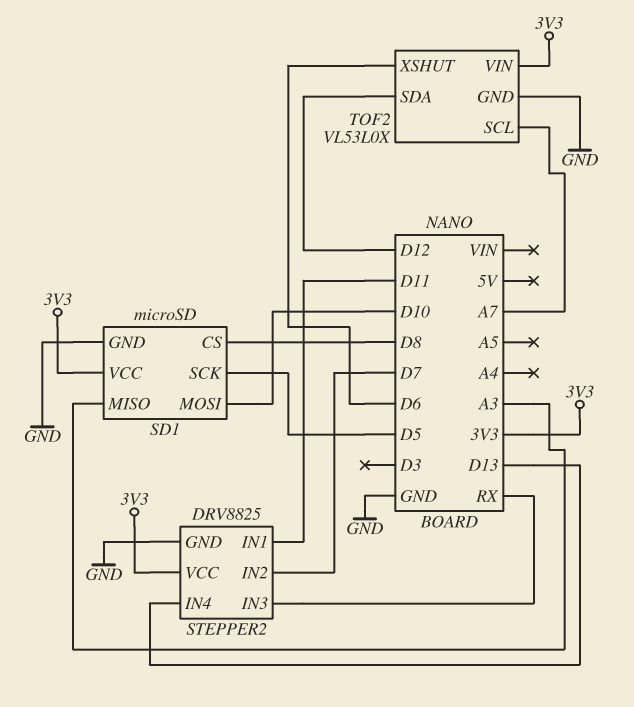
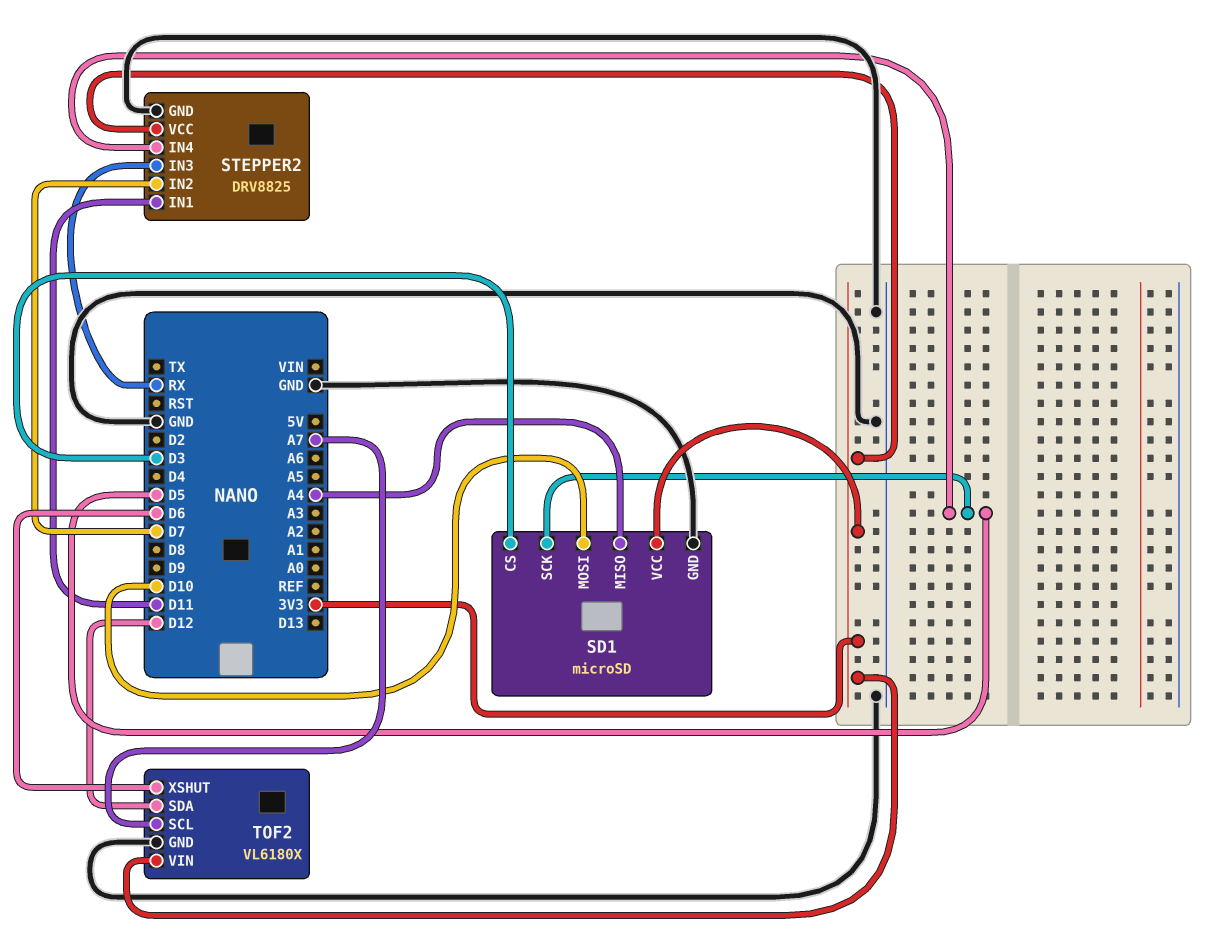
SD1 pin CS: D8 -> D3
SD1 pin MISO: A3 -> A4
STEPPER2 pin IN4: D13 -> D5
TOF2: VL53L0X -> VL6180X

